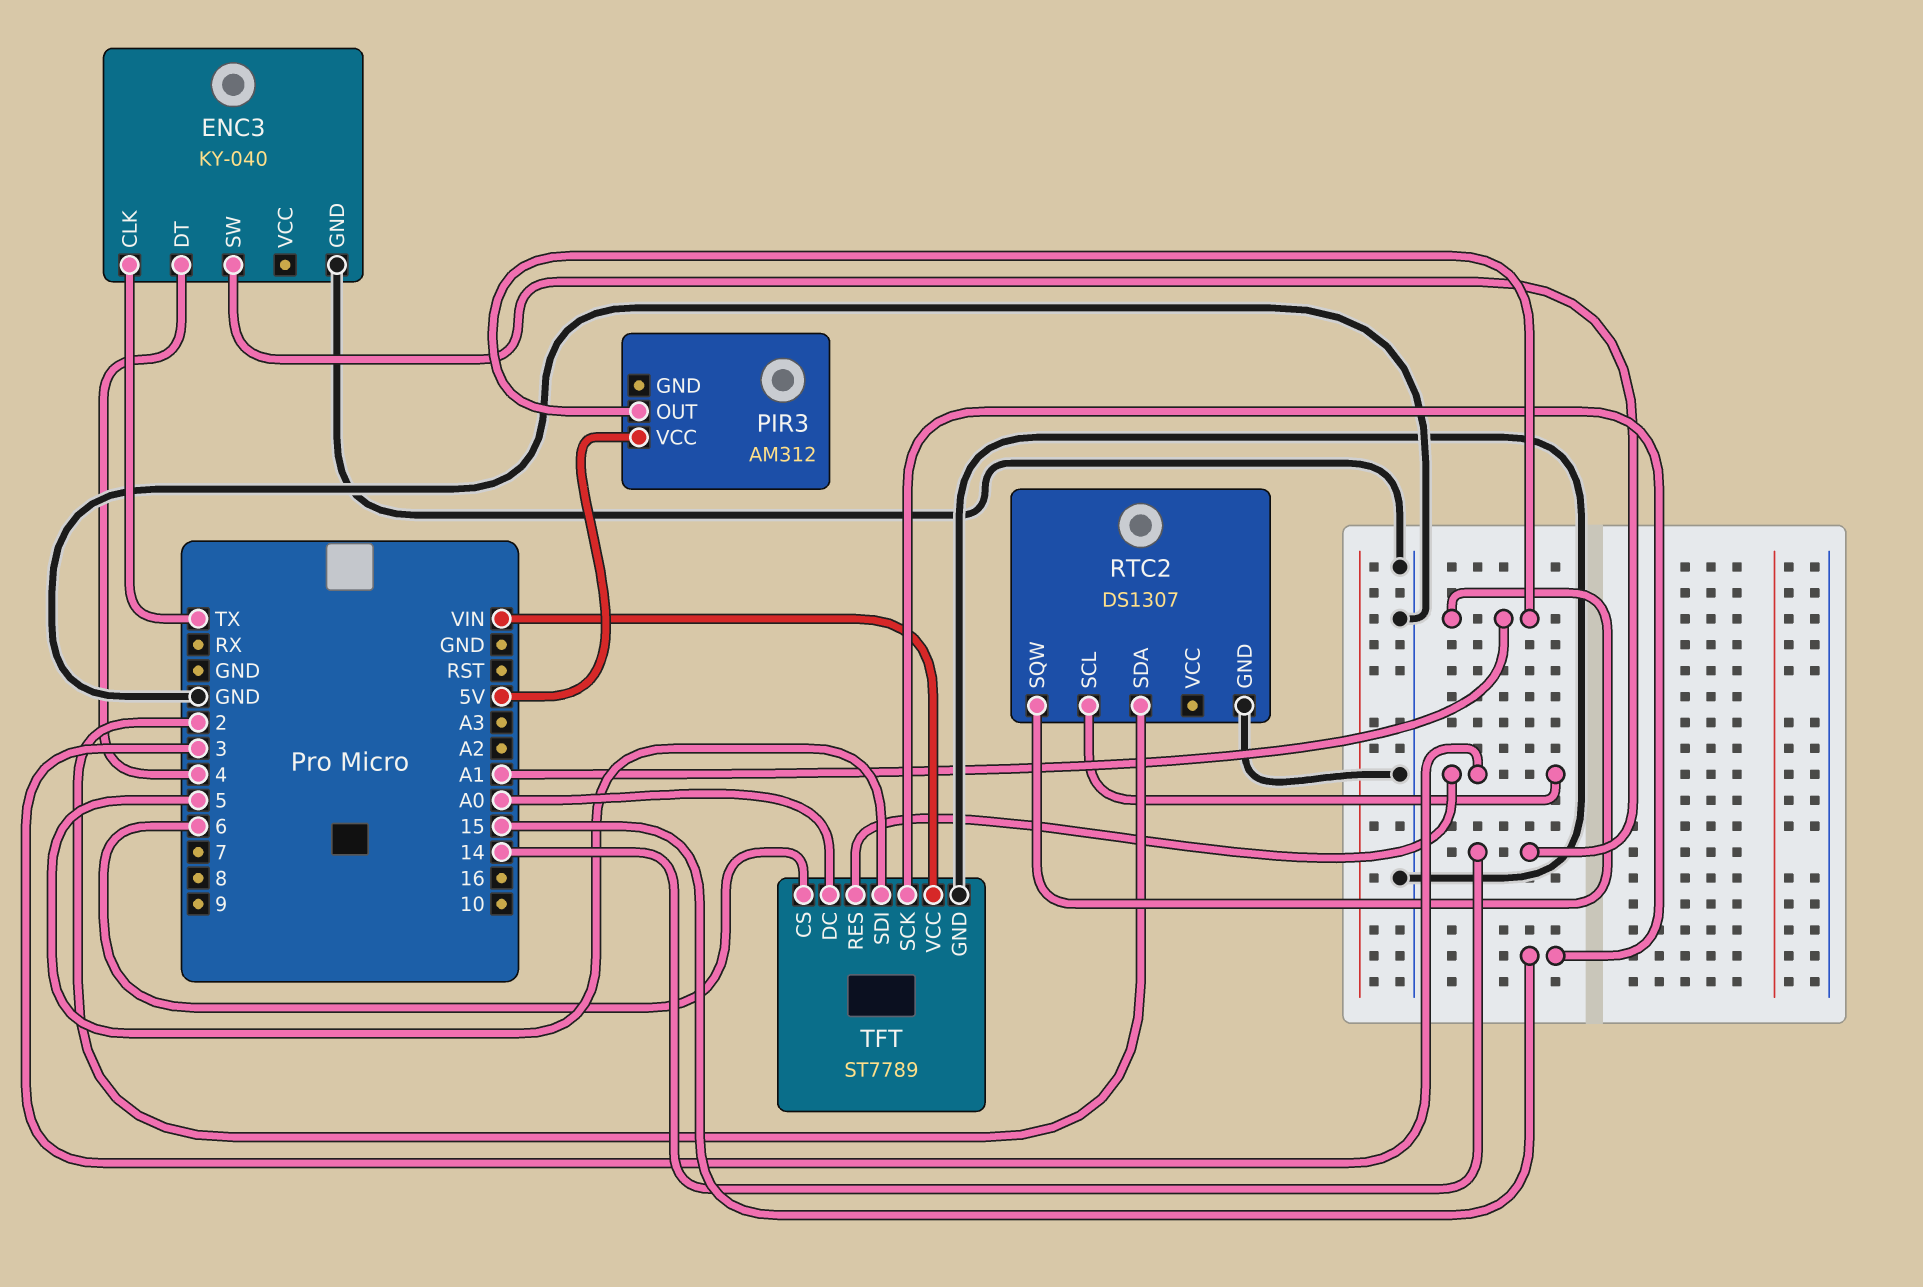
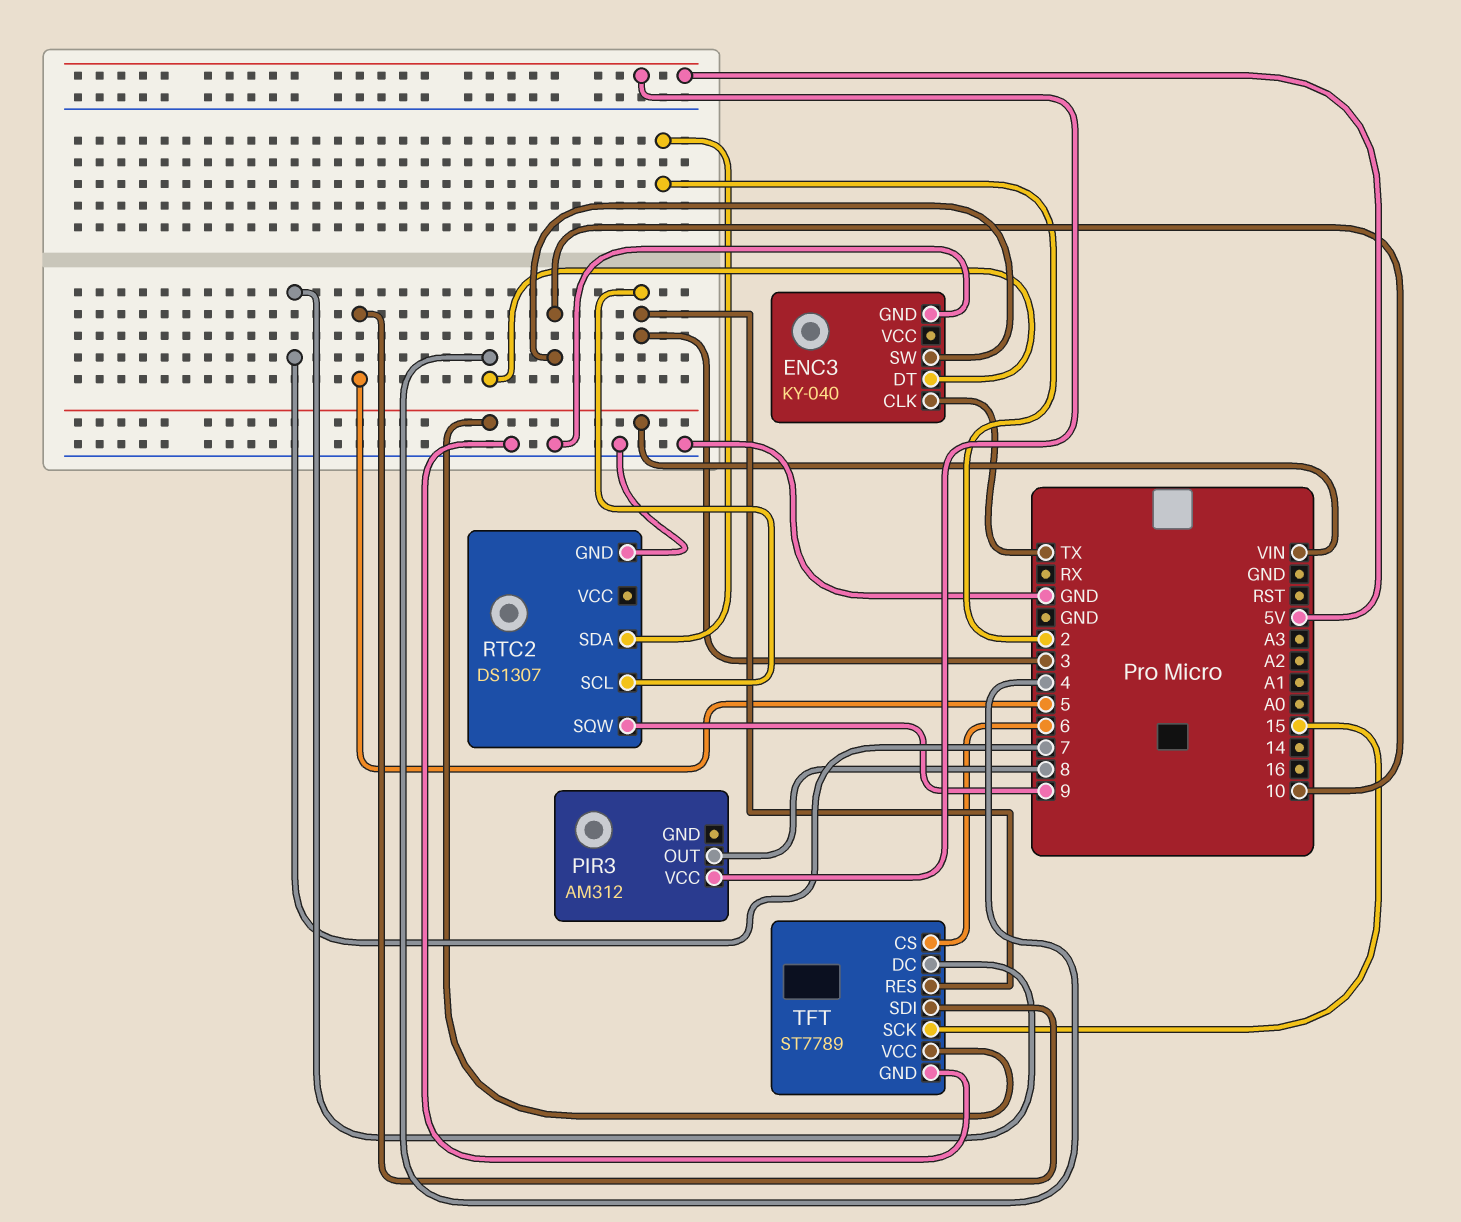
ENC3 pin SW: 14 -> 10
PIR3 pin OUT: A1 -> 8
RTC2 pin SQW: A1 -> 9
TFT pin DC: A0 -> 7

